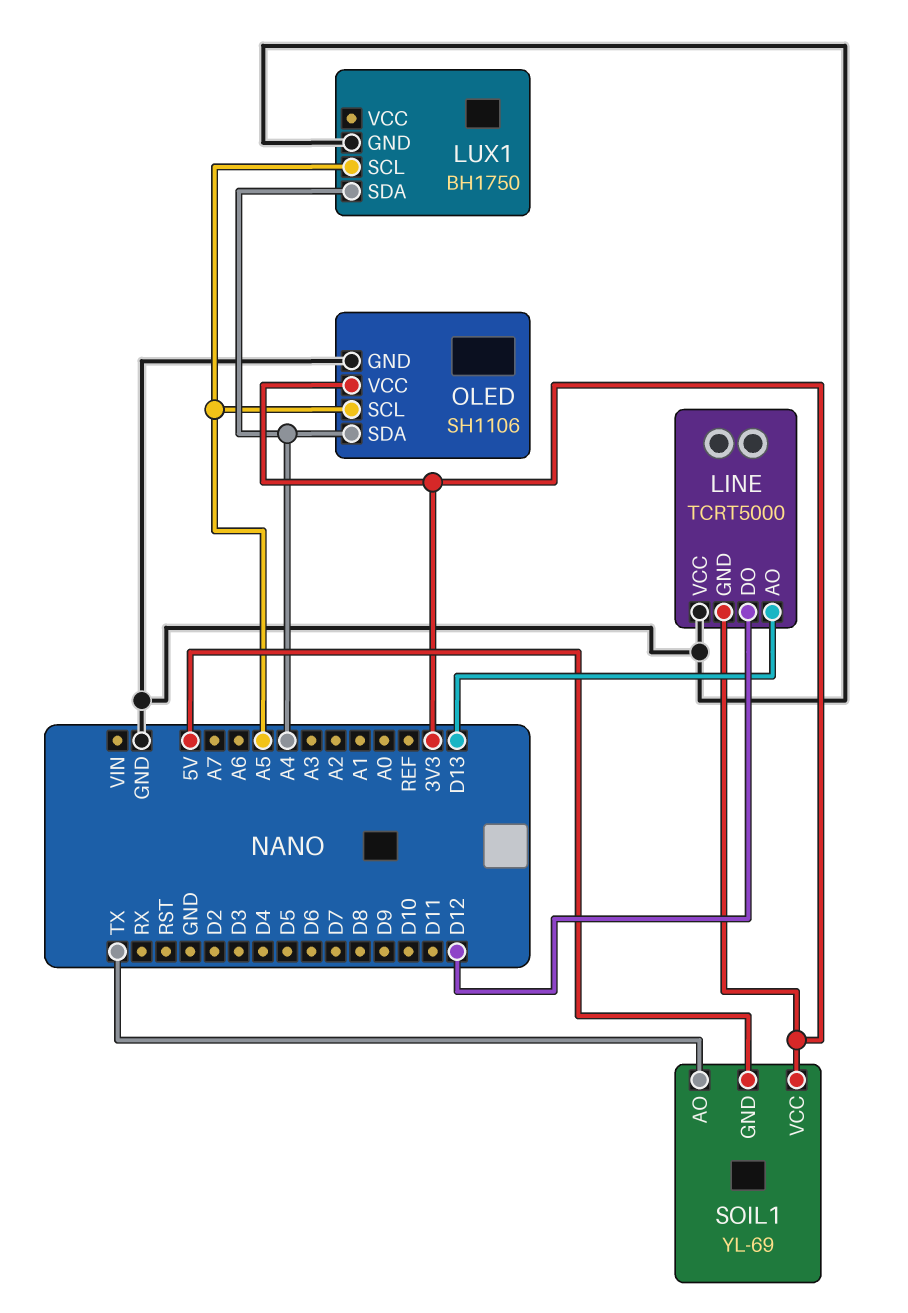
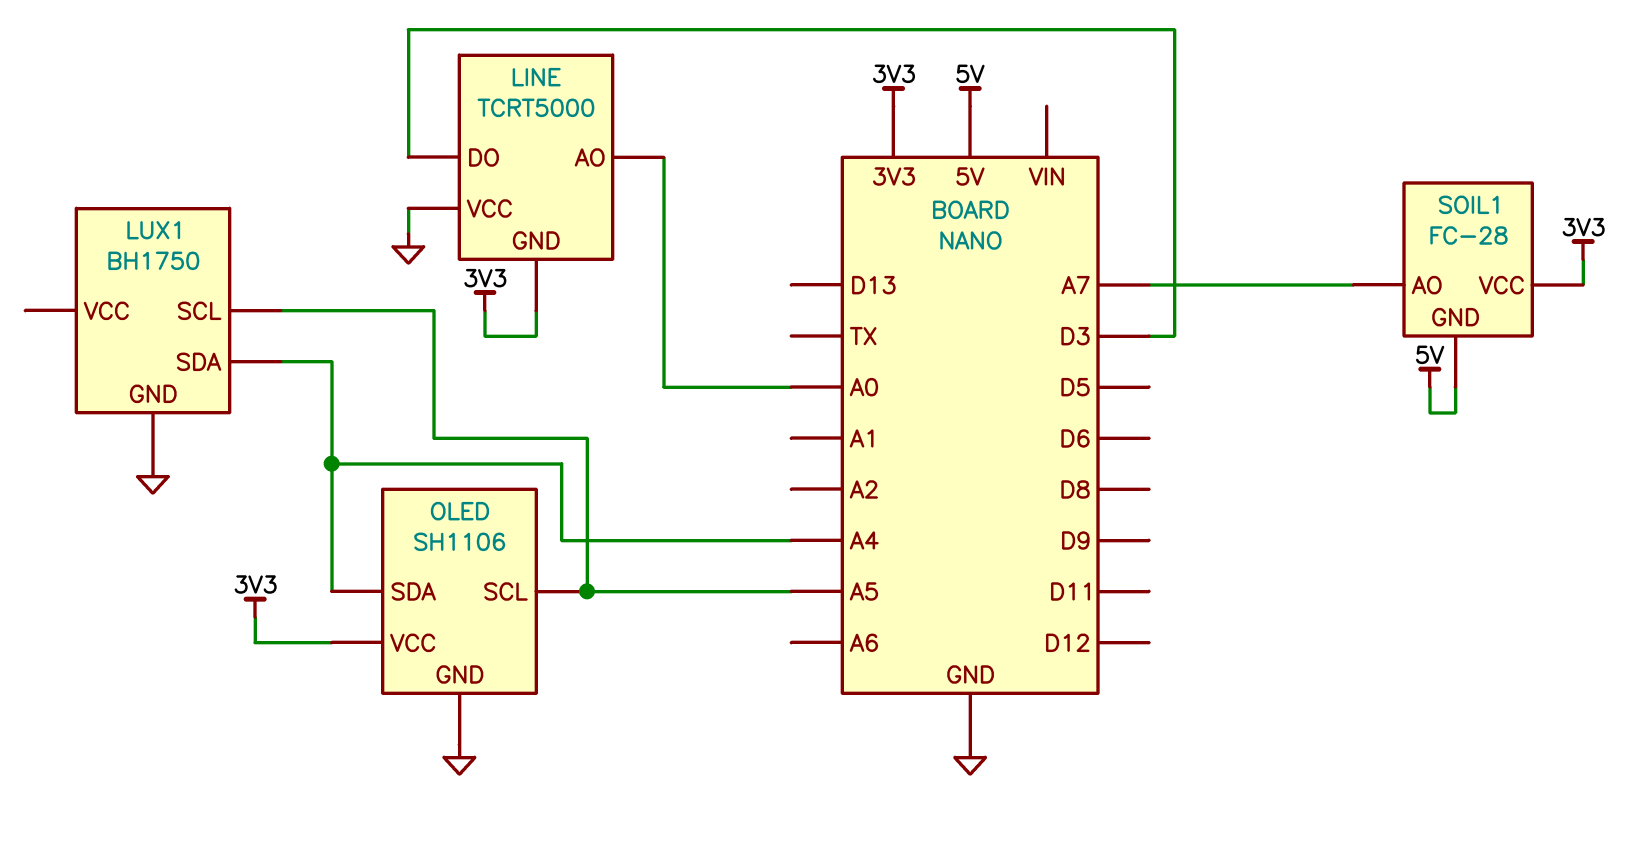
LINE pin AO: D13 -> A0
LINE pin DO: D12 -> D3
SOIL1: YL-69 -> FC-28
SOIL1 pin AO: TX -> A7

